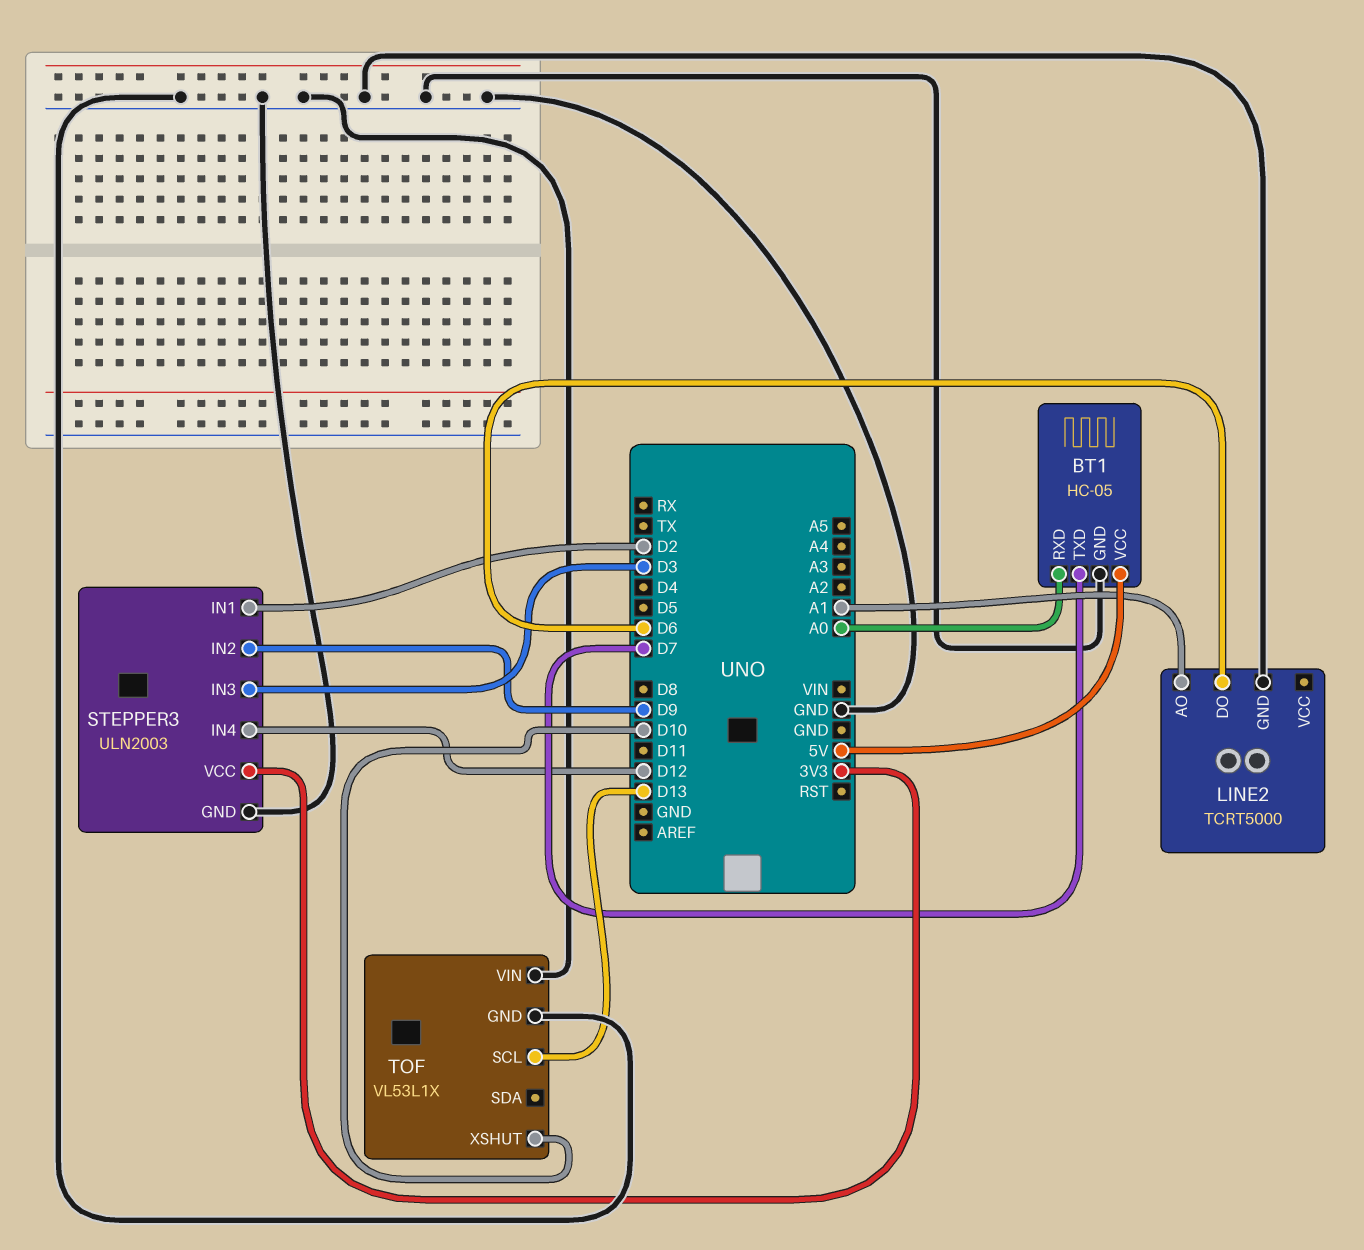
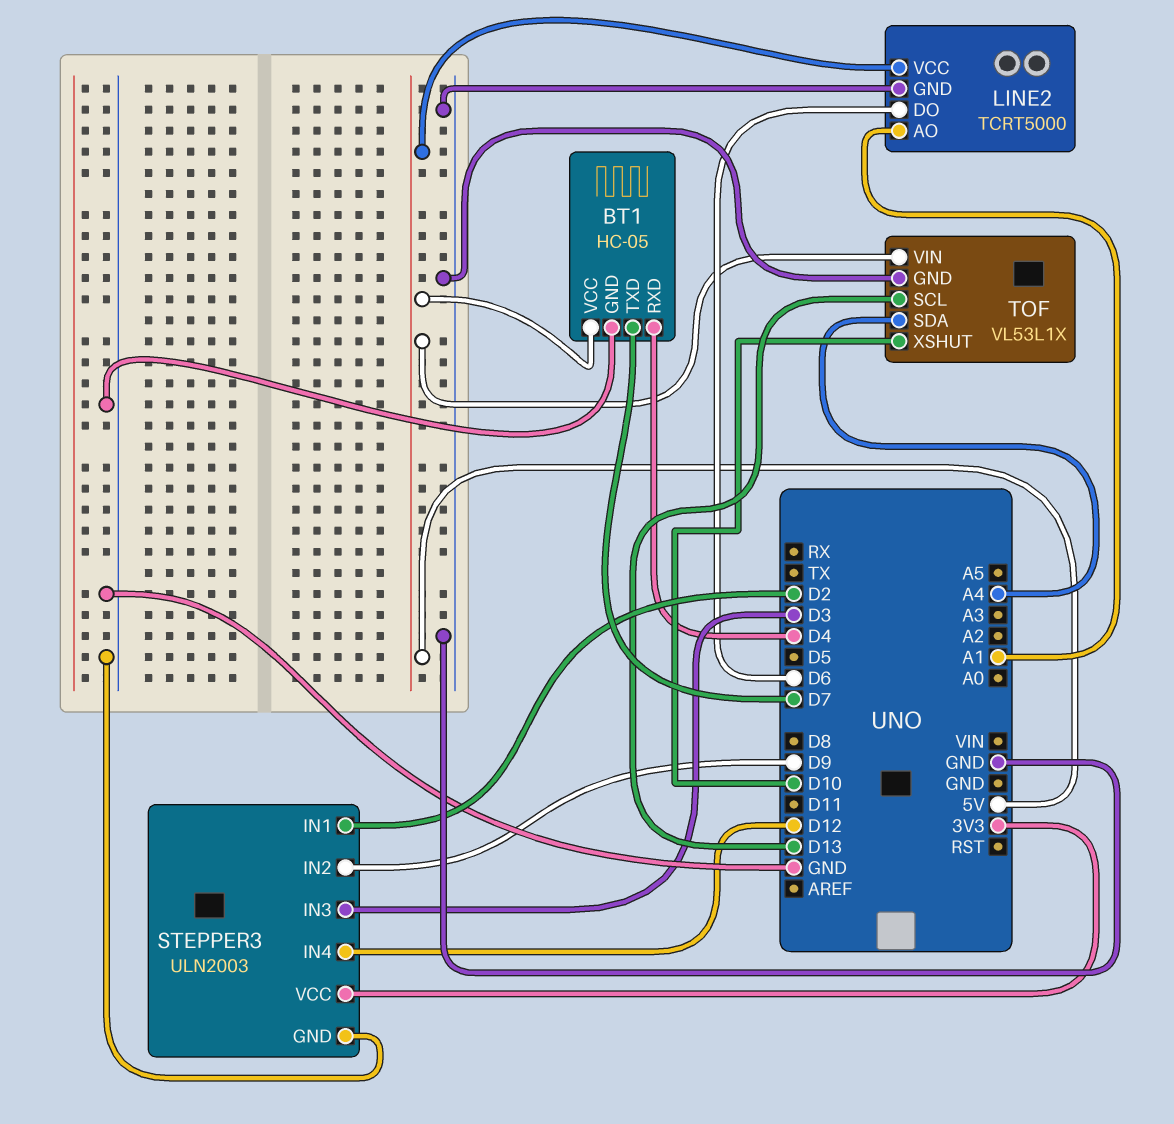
BT1 pin RXD: A0 -> D4
LINE2 pin VCC: none -> 5V
TOF pin SDA: none -> A4
TOF pin VIN: GND -> 5V

